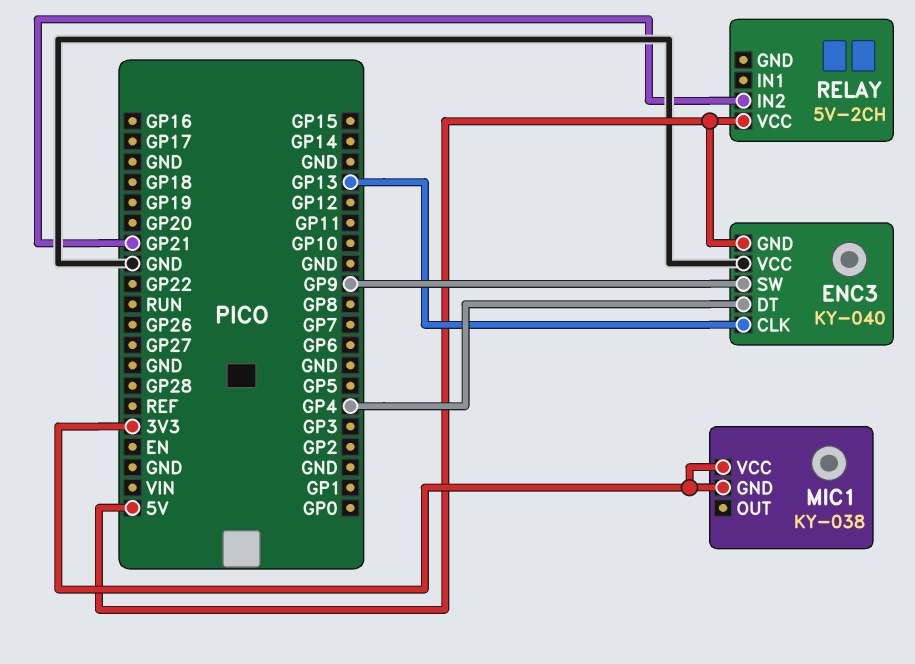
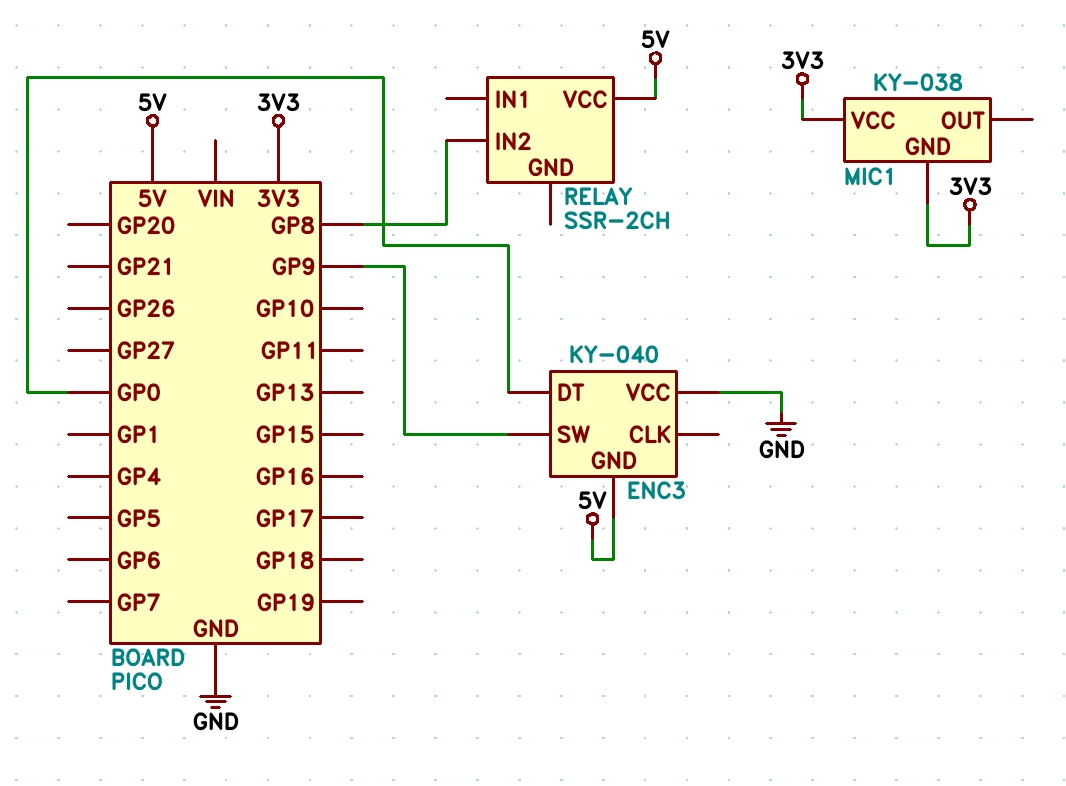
ENC3 pin CLK: GP13 -> none
ENC3 pin DT: GP4 -> GP0
RELAY: 5V-2CH -> SSR-2CH
RELAY pin IN2: GP21 -> GP8

